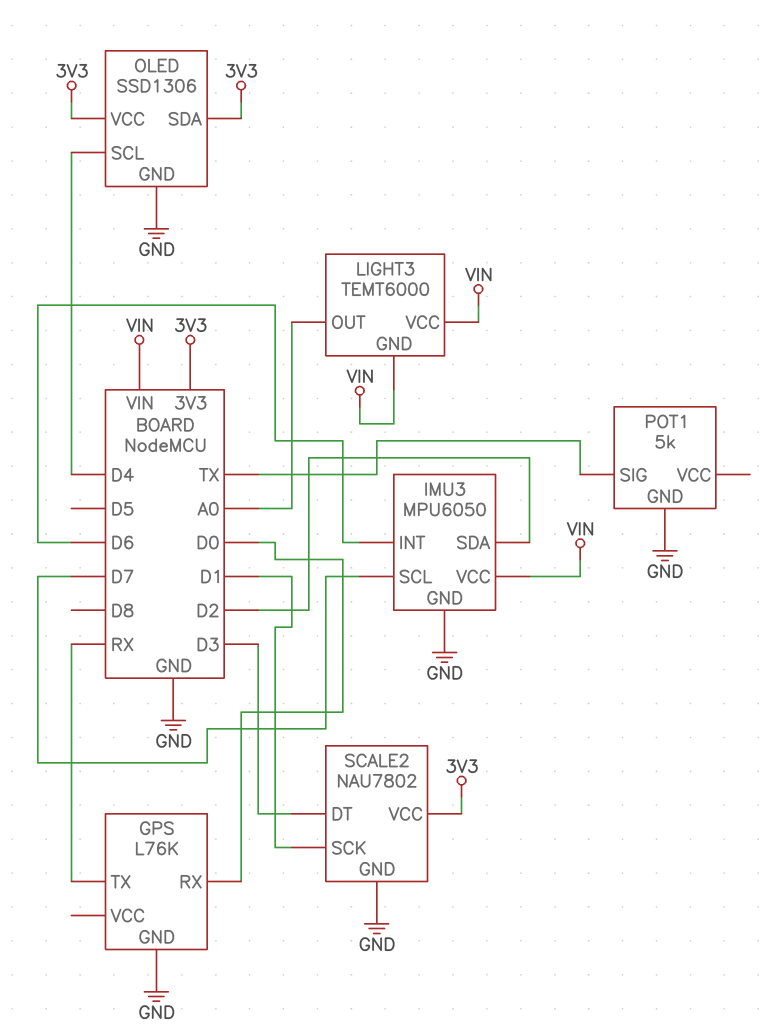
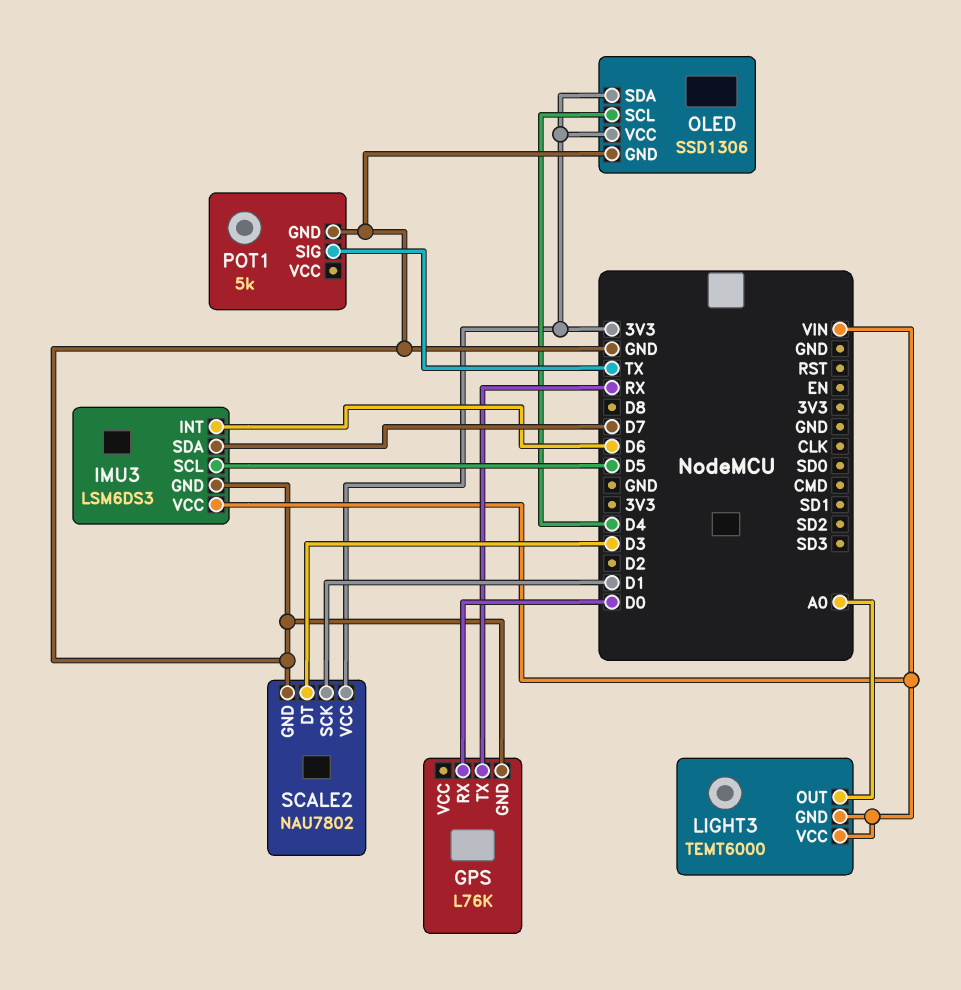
IMU3: MPU6050 -> LSM6DS3
IMU3 pin SCL: D7 -> D5
IMU3 pin SDA: D2 -> D7

